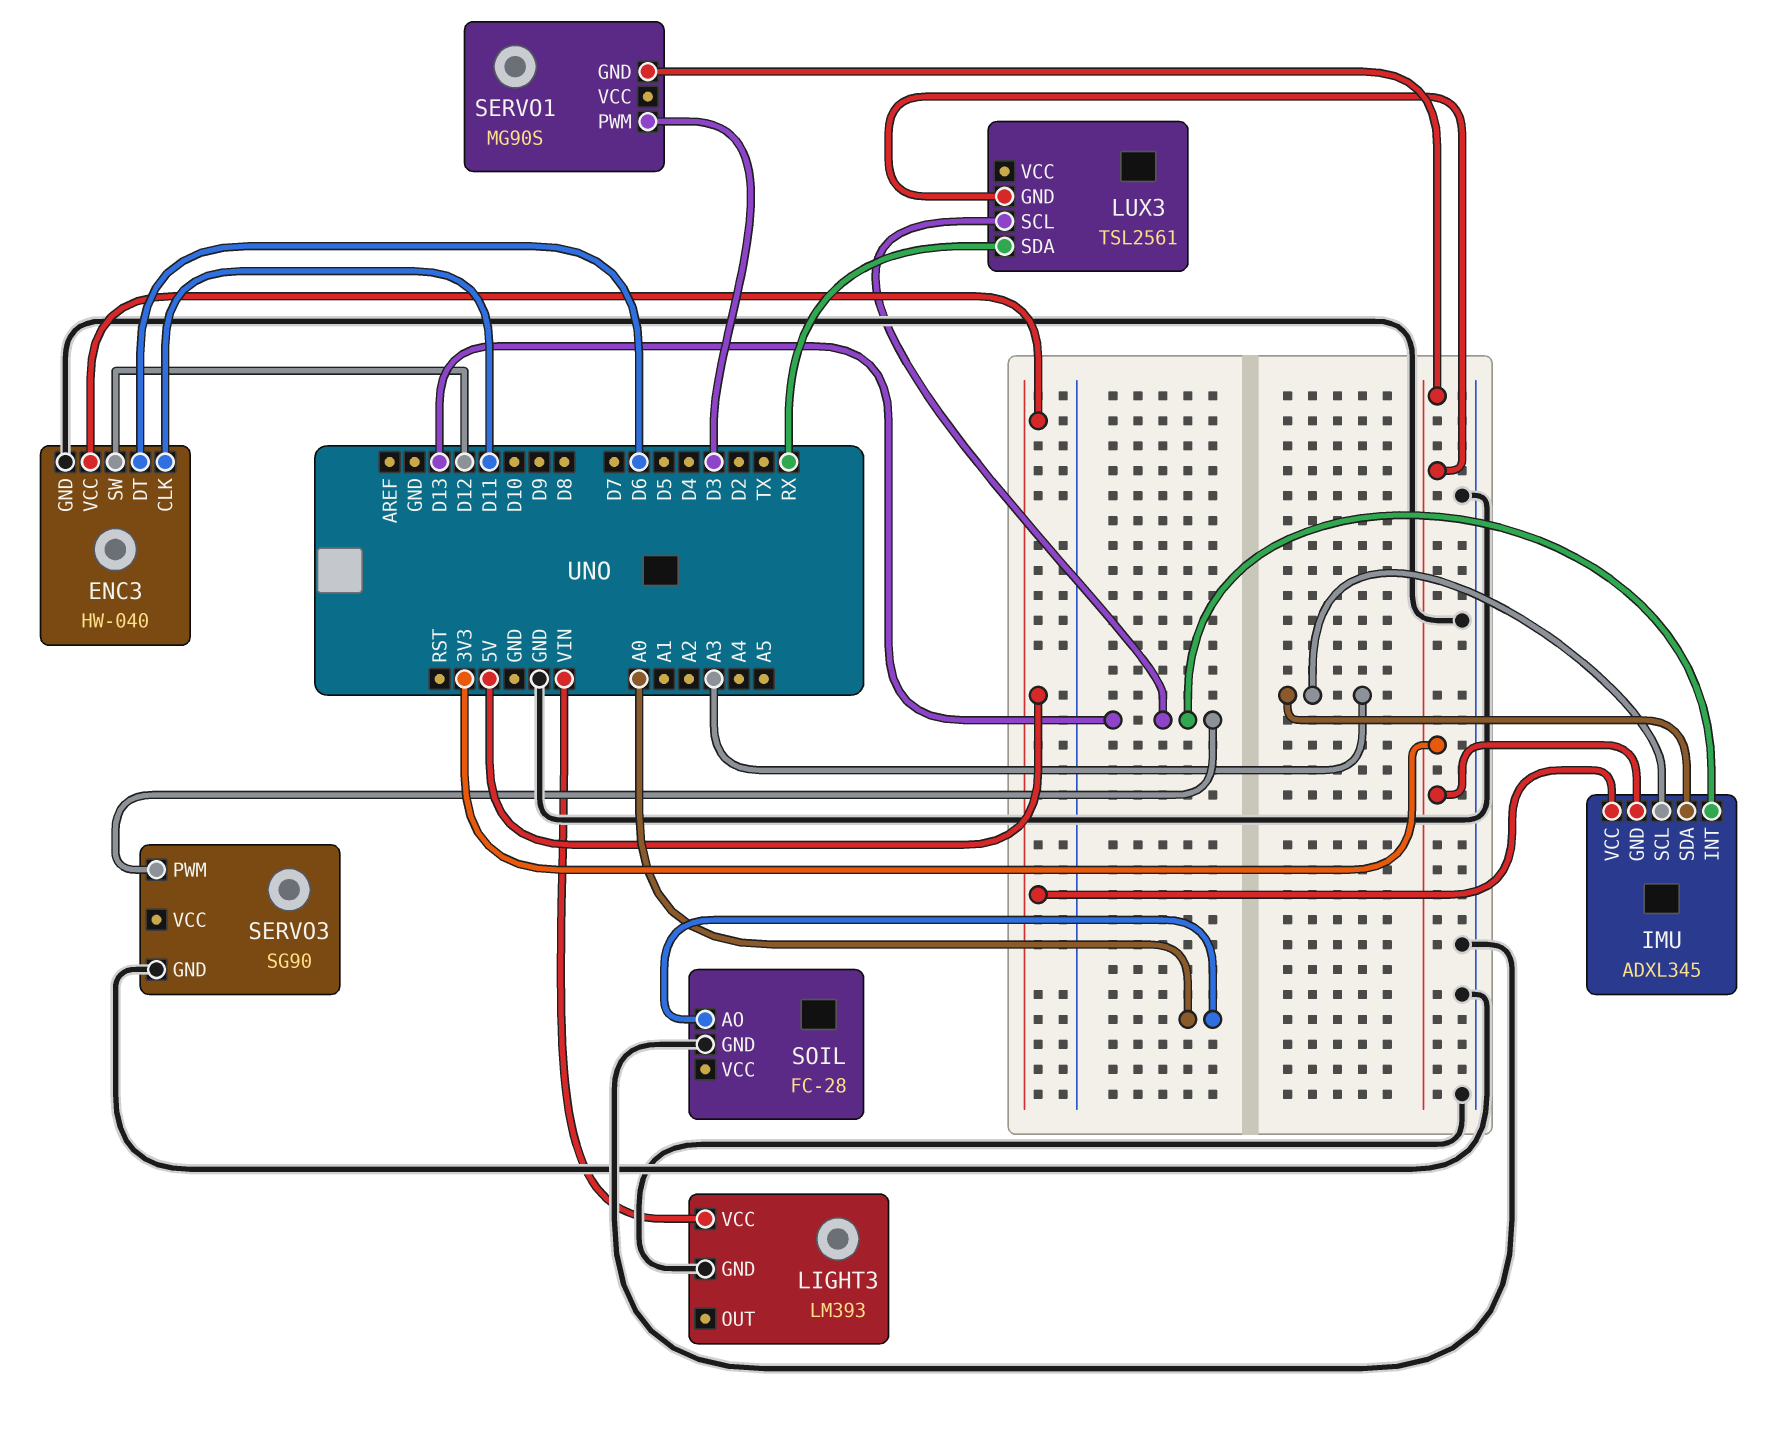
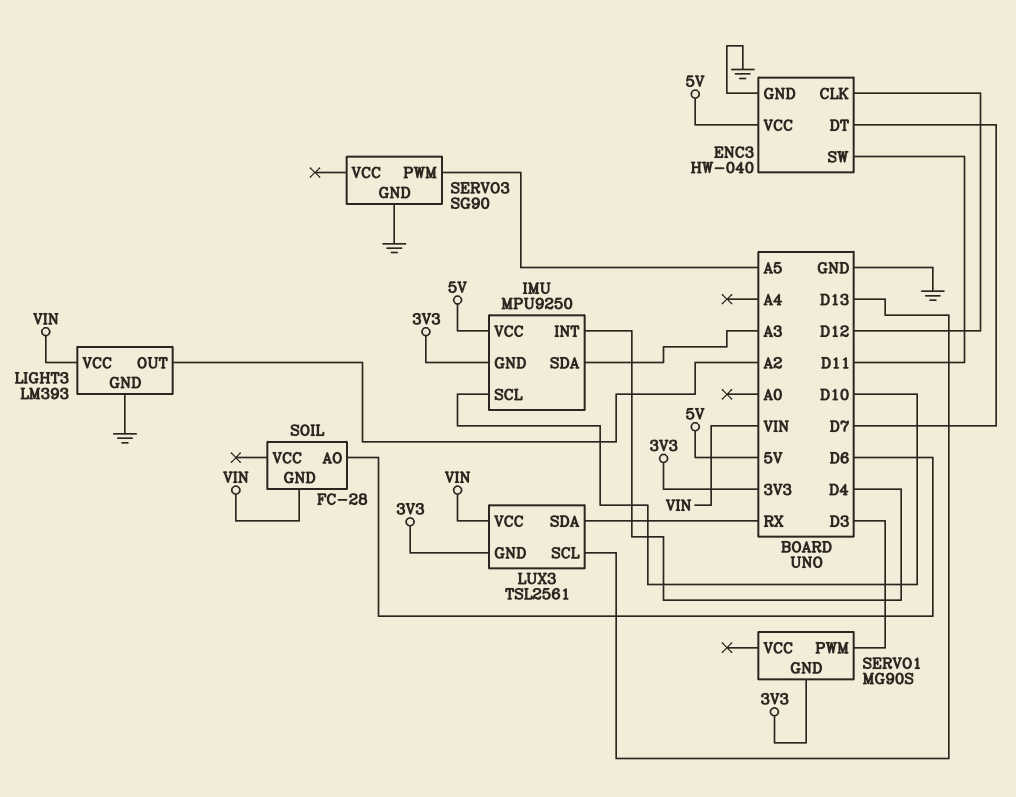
ENC3 pin CLK: D11 -> D12
ENC3 pin DT: D6 -> D7
ENC3 pin SW: D12 -> D11
IMU: ADXL345 -> MPU9250
IMU pin INT: D13 -> D4
IMU pin SCL: A3 -> D10
LIGHT3 pin OUT: none -> A2
LUX3 pin VCC: none -> VIN
SERVO3 pin PWM: D13 -> A5
SOIL pin AO: A0 -> D6
SOIL pin GND: GND -> VIN

